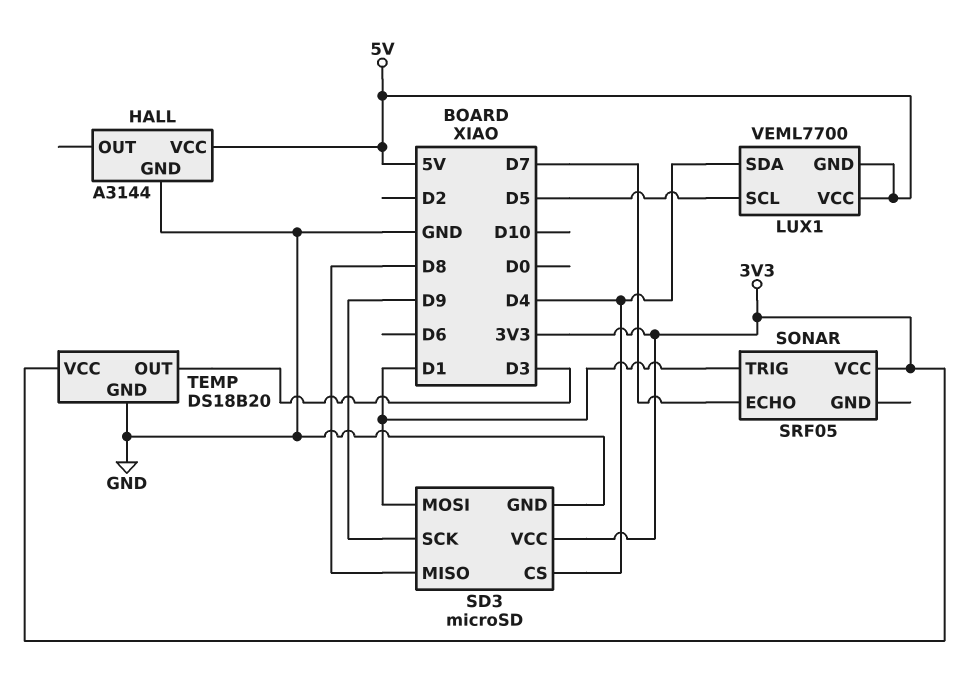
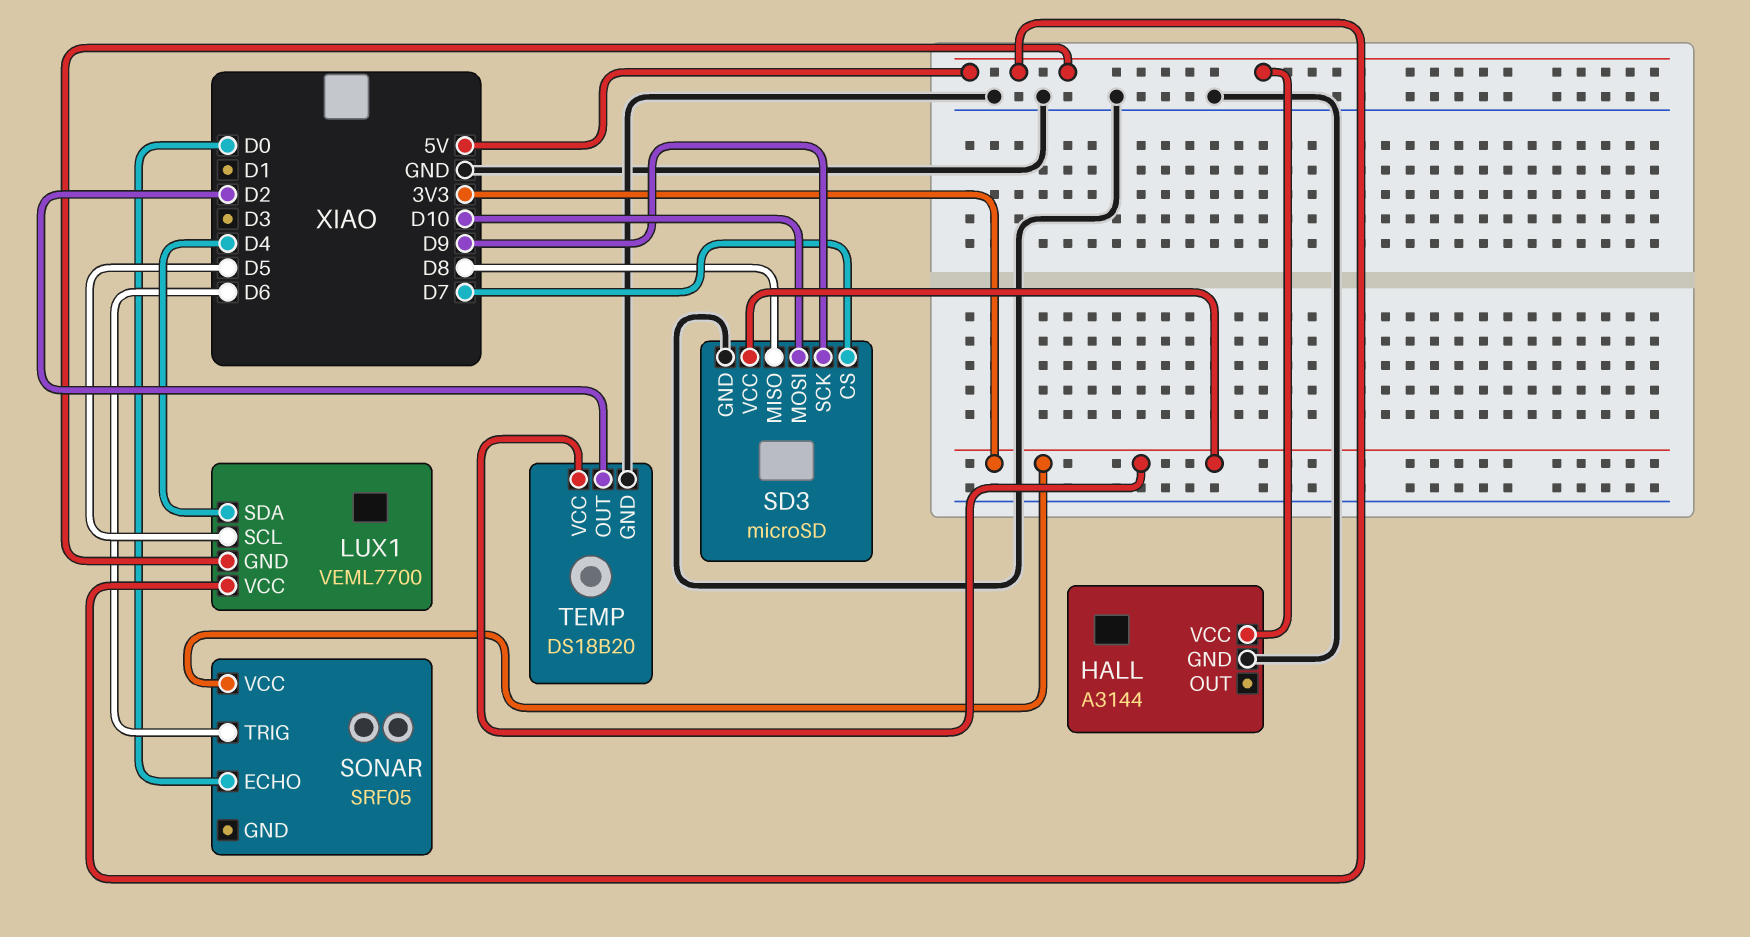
SD3 pin CS: D4 -> D7
SD3 pin MOSI: D1 -> D10
SONAR pin ECHO: D7 -> D0
SONAR pin TRIG: D1 -> D6
TEMP pin OUT: D3 -> D2

